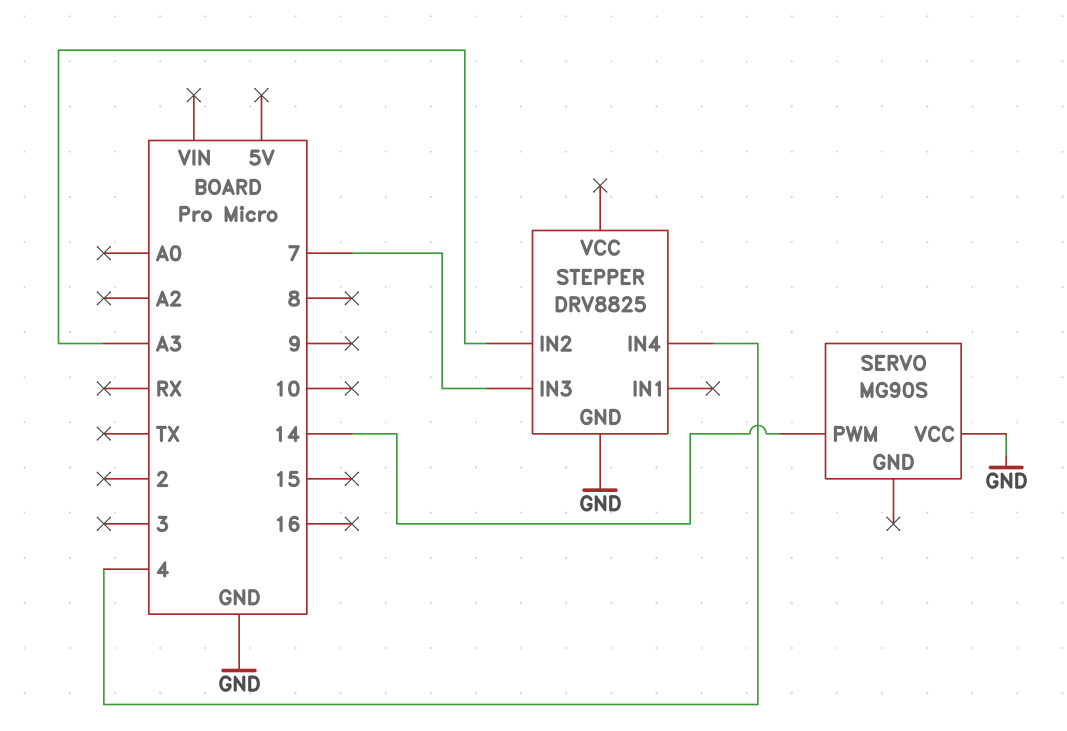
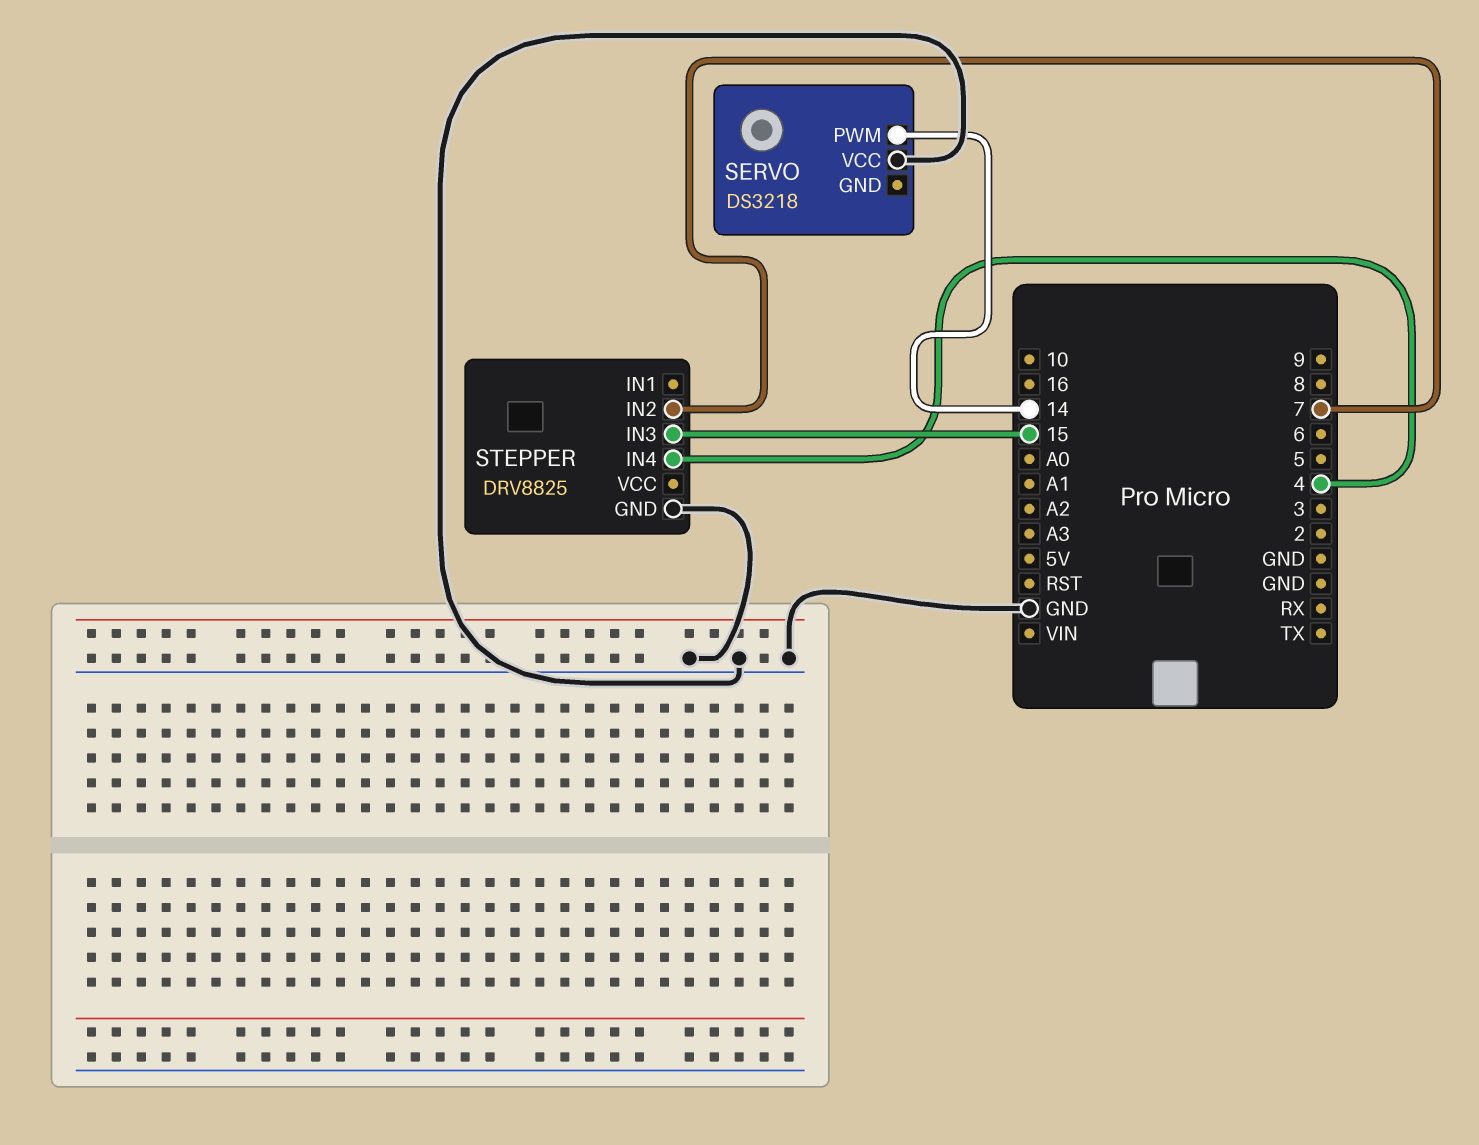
SERVO: MG90S -> DS3218
STEPPER pin IN2: A3 -> 7
STEPPER pin IN3: 7 -> 15

